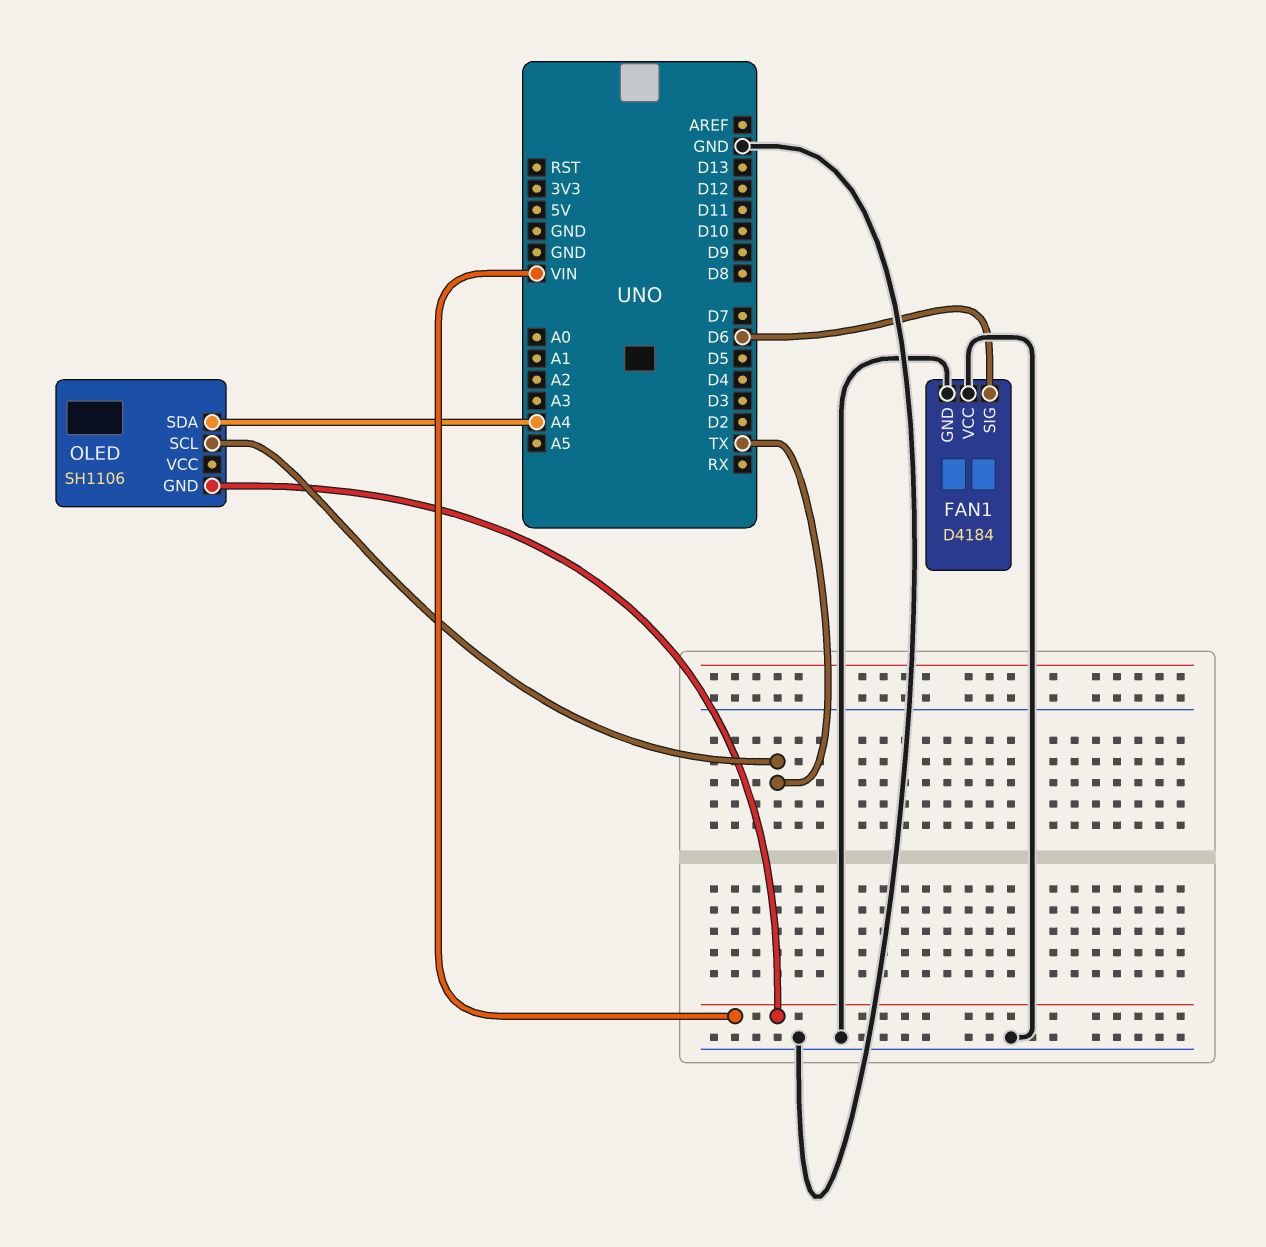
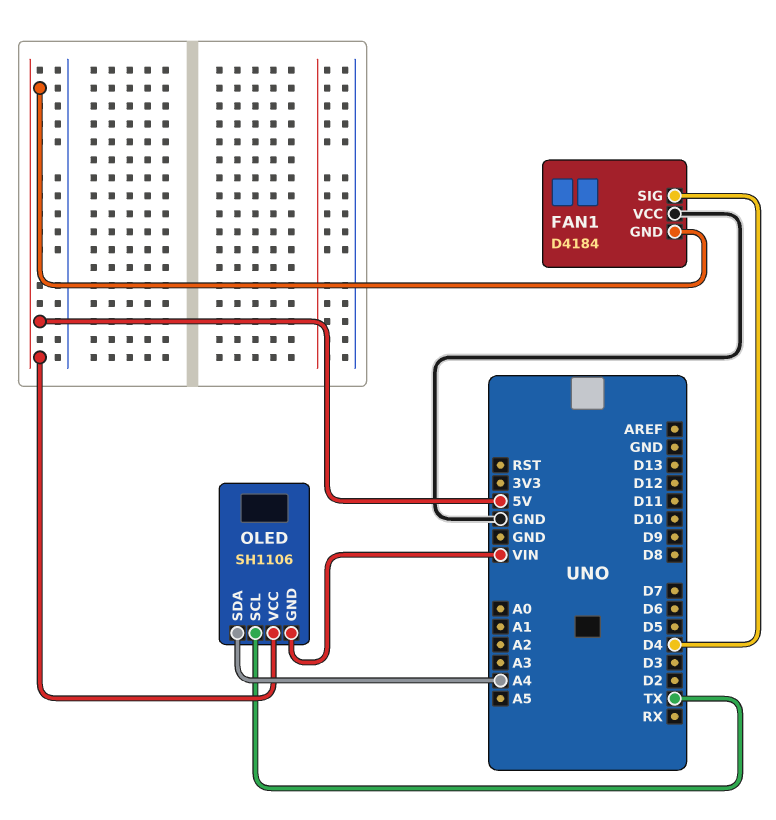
FAN1 pin GND: GND -> 5V
FAN1 pin SIG: D6 -> D4
OLED pin VCC: none -> 5V

